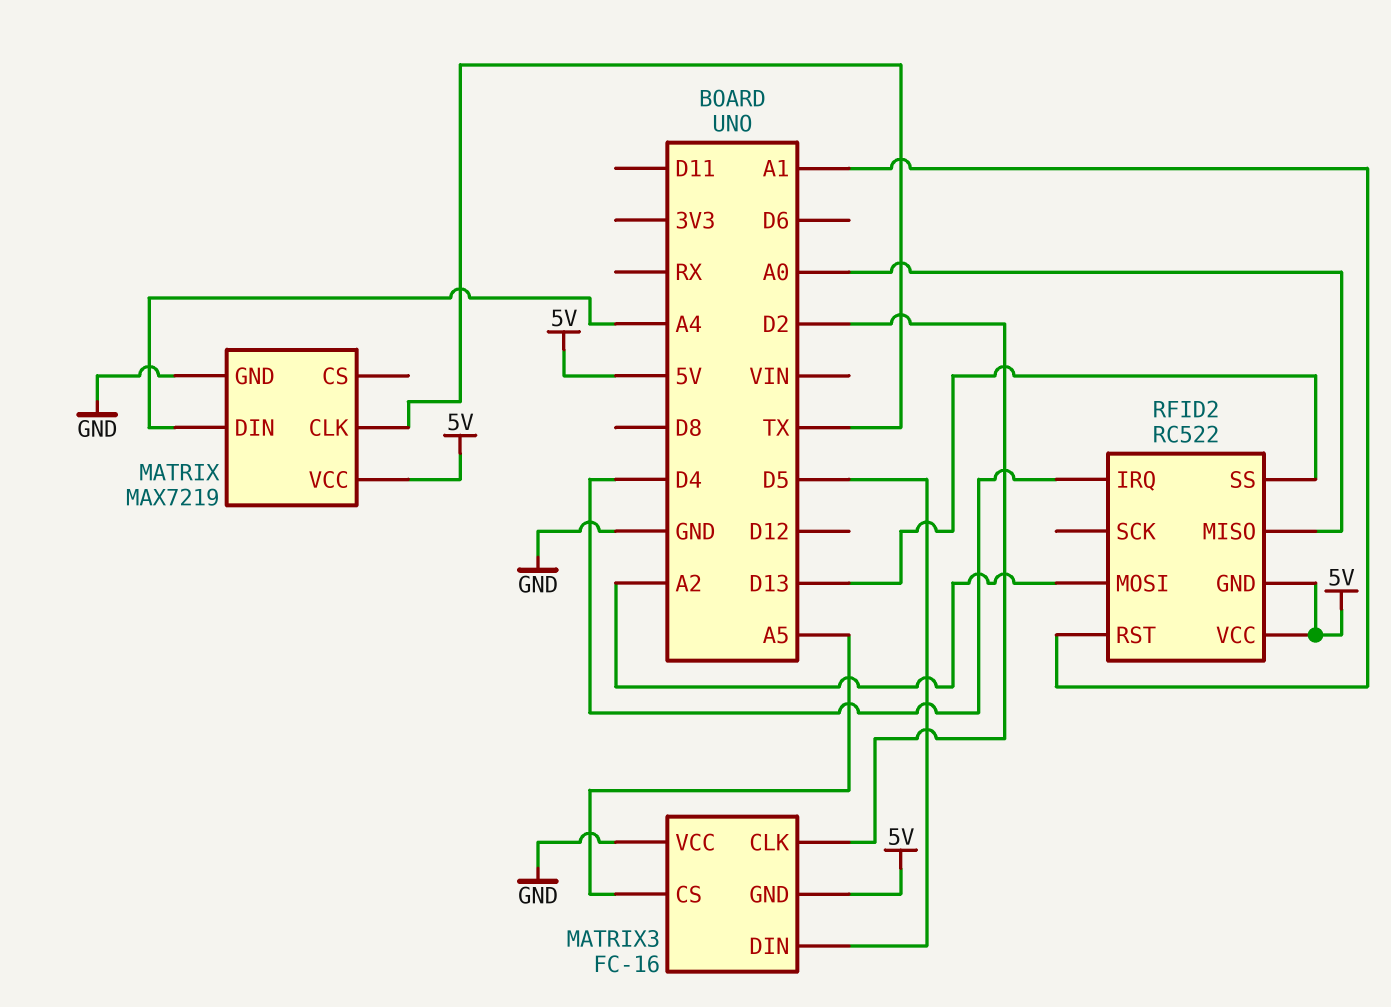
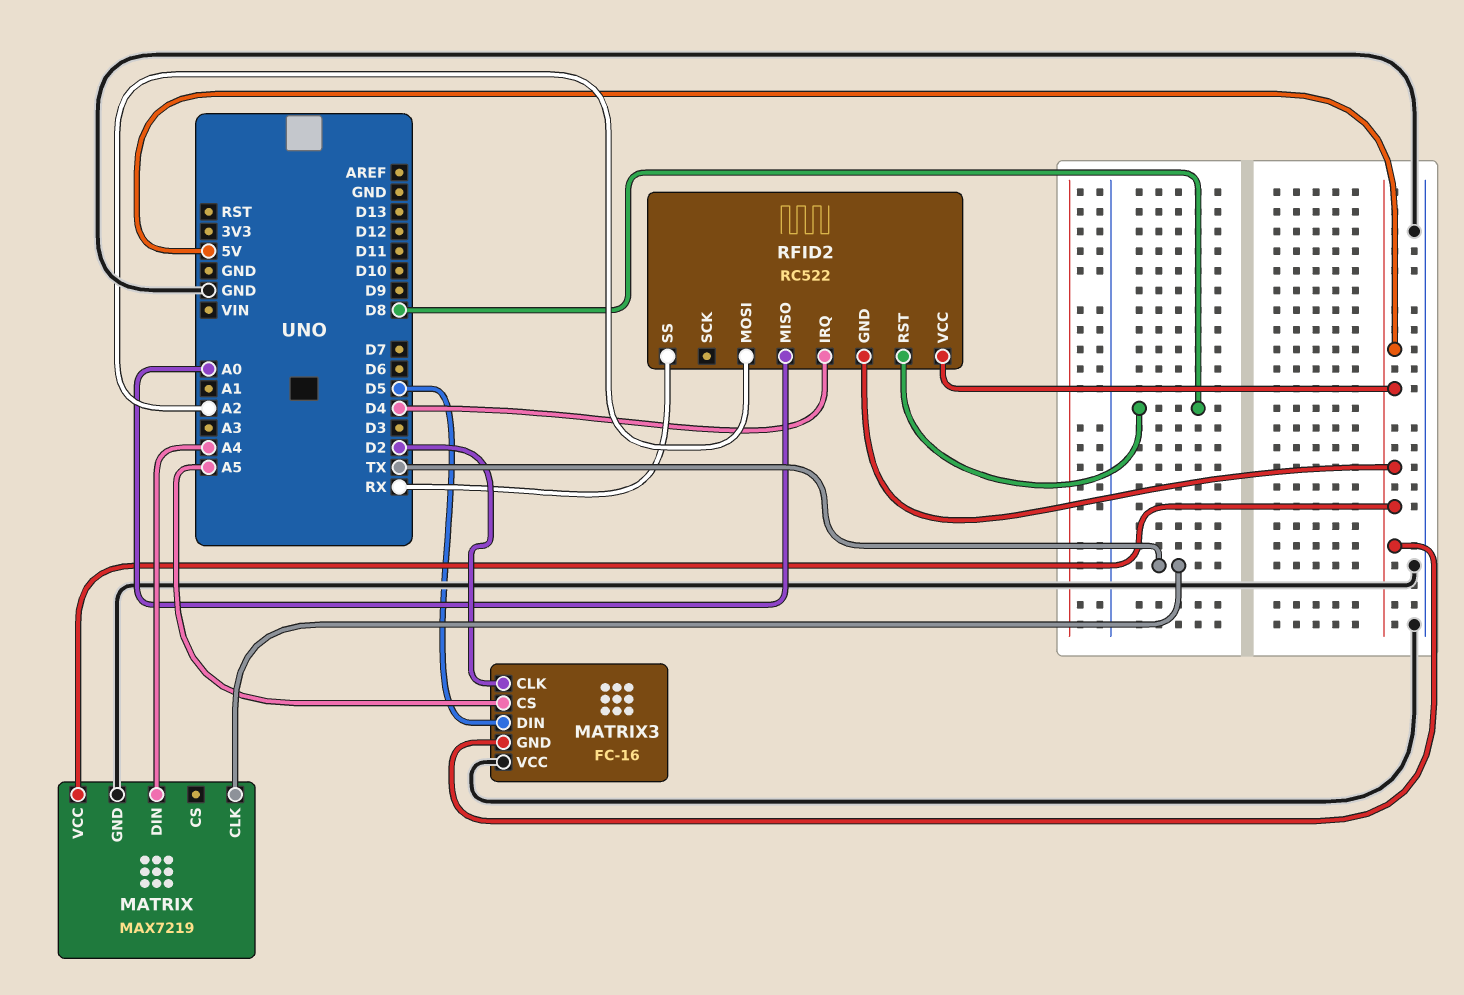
RFID2 pin RST: A1 -> D8
RFID2 pin SS: D13 -> RX

